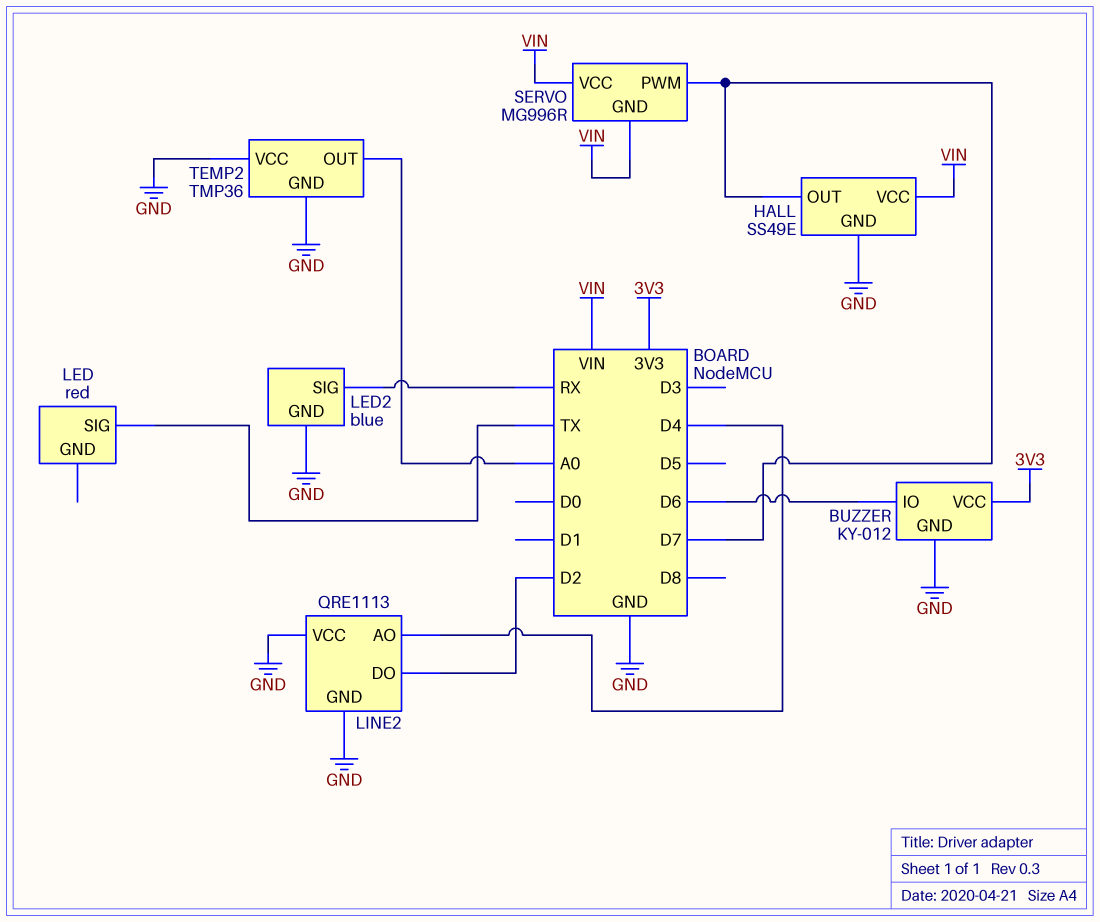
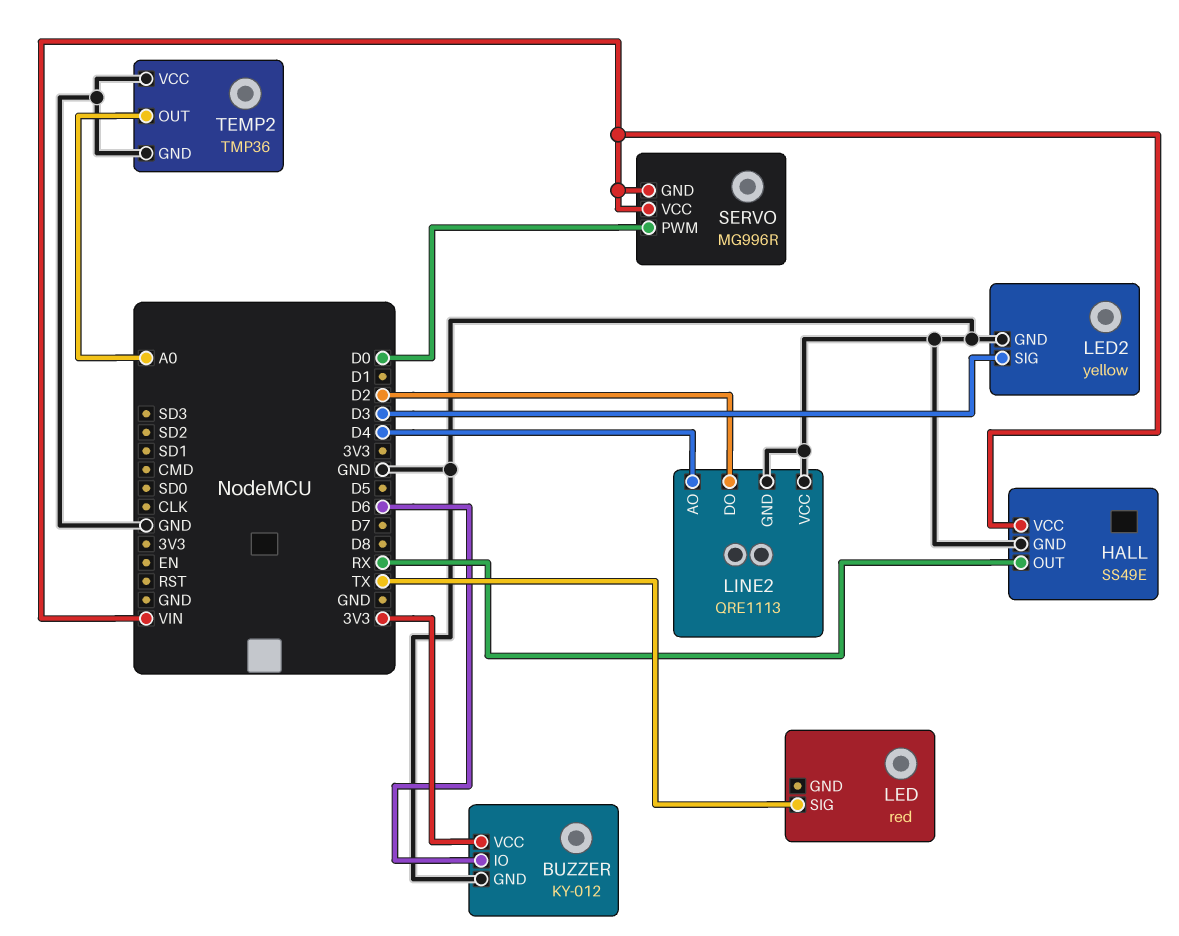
HALL pin OUT: D7 -> RX
LED2: blue -> yellow
LED2 pin SIG: RX -> D3
SERVO pin PWM: D7 -> D0

